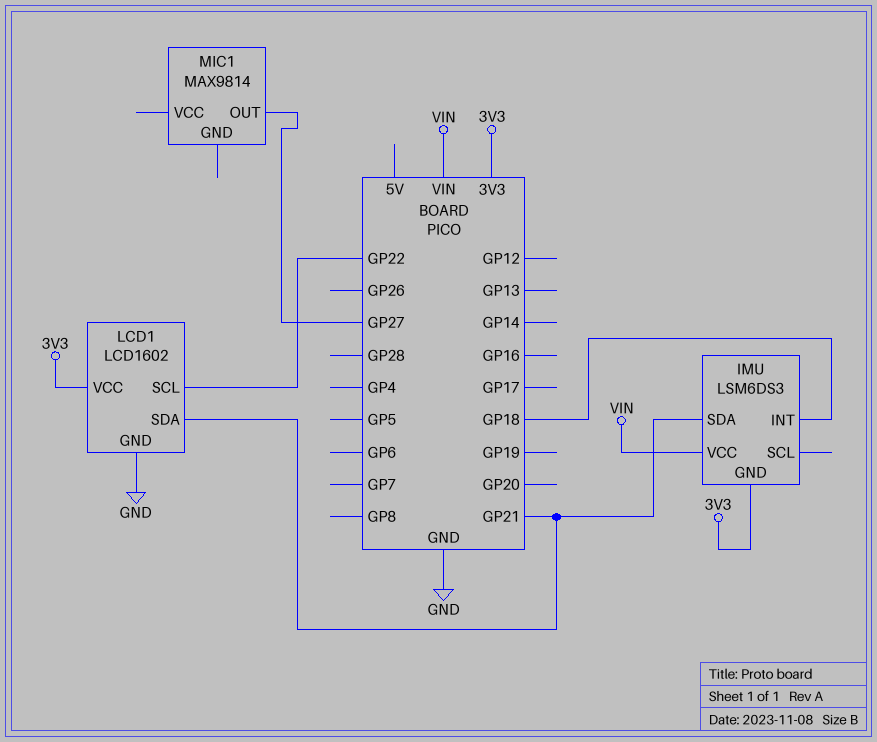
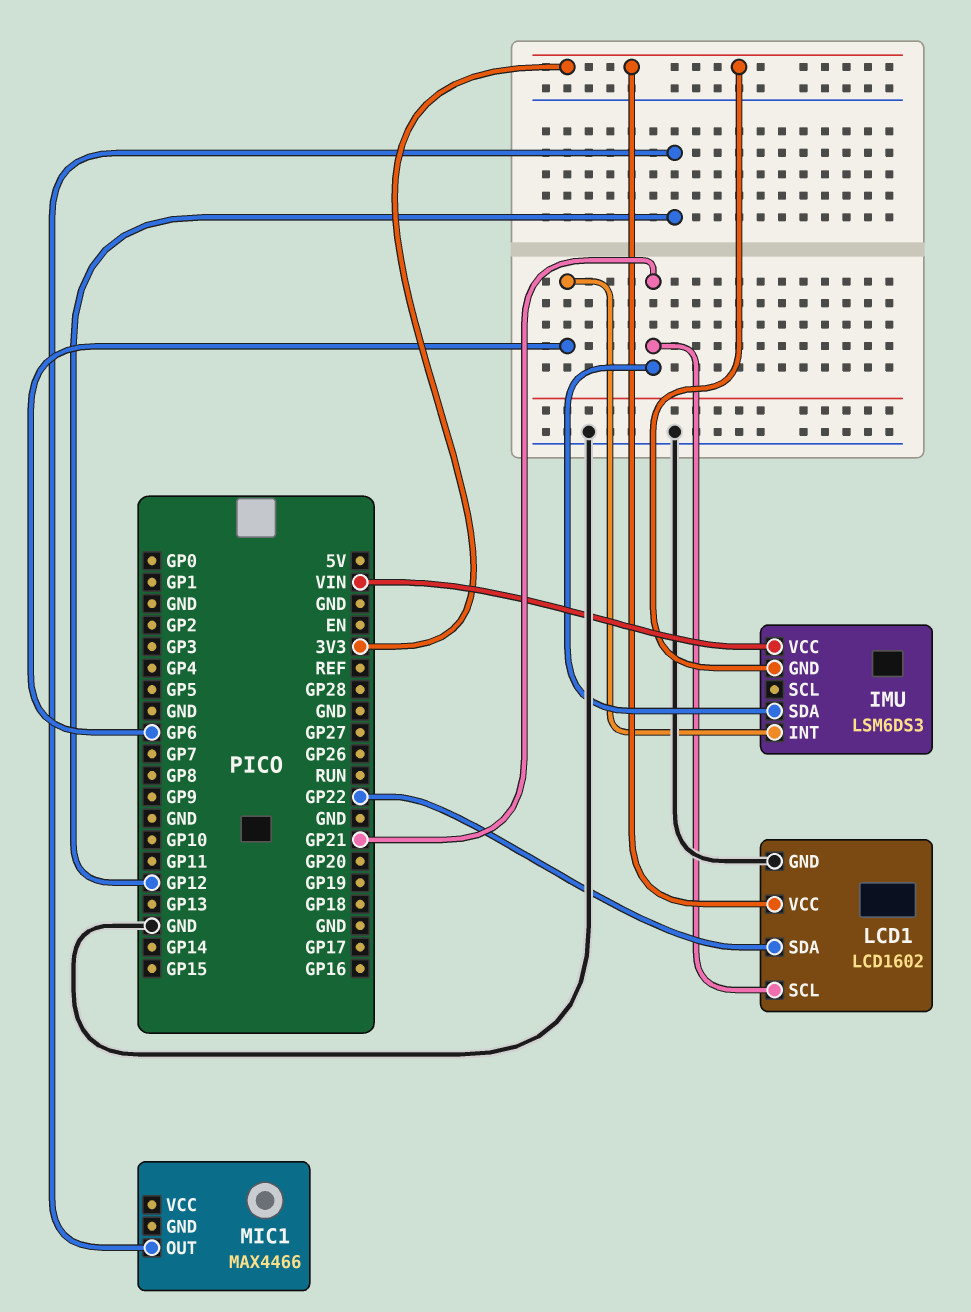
IMU pin INT: GP18 -> GP6
LCD1 pin SCL: GP22 -> GP21
LCD1 pin SDA: GP21 -> GP22
MIC1: MAX9814 -> MAX4466
MIC1 pin OUT: GP27 -> GP12

